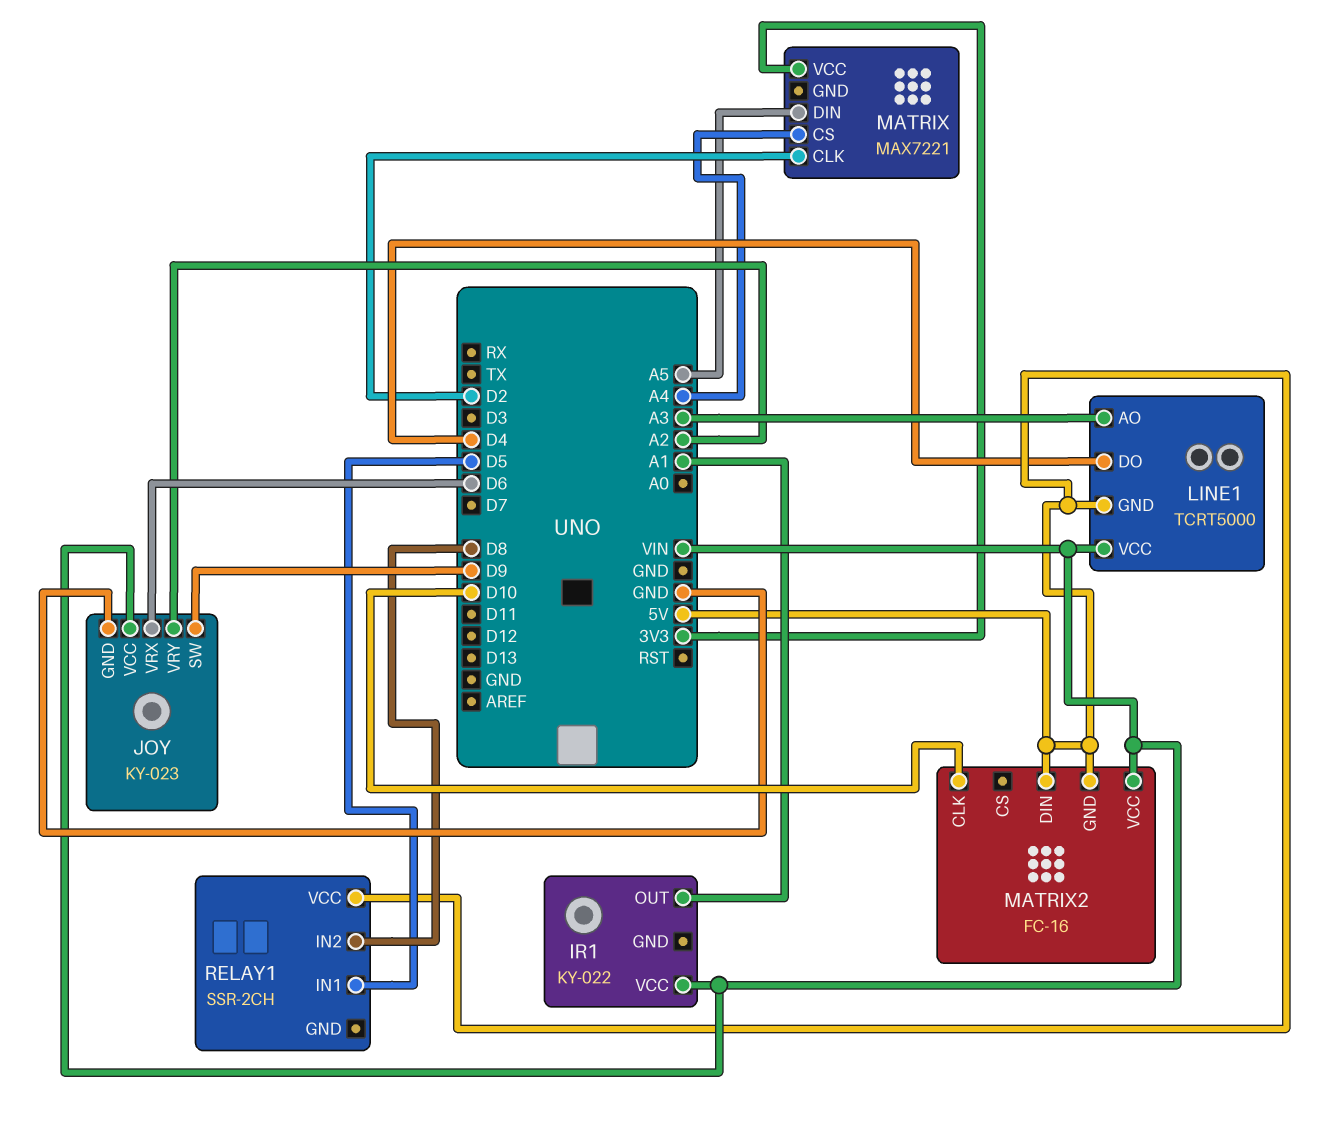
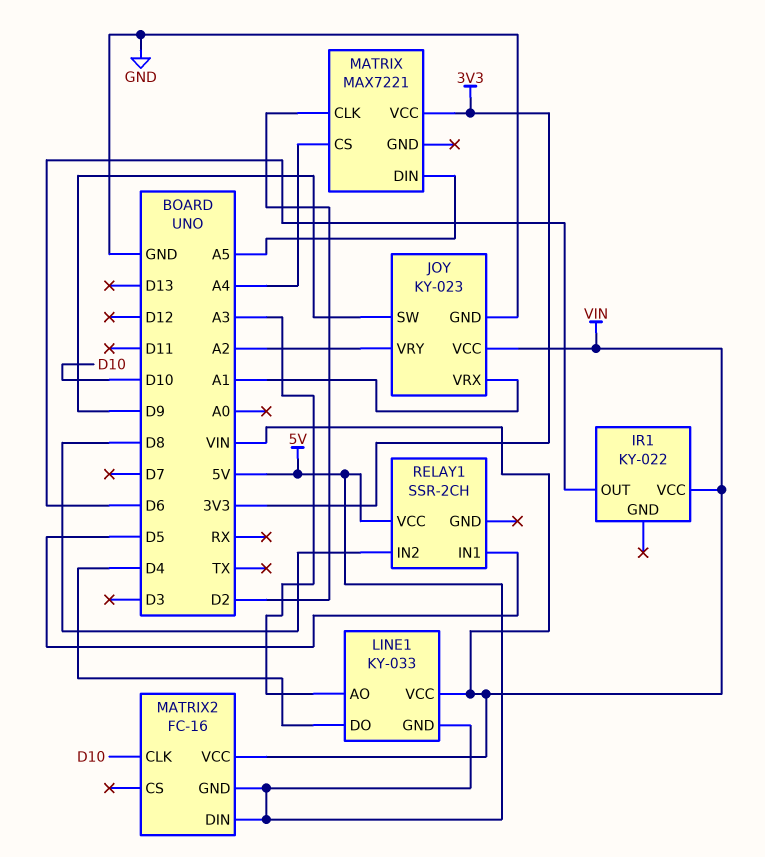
IR1 pin OUT: A1 -> D6
JOY pin VRX: D6 -> A1
LINE1: TCRT5000 -> KY-033

